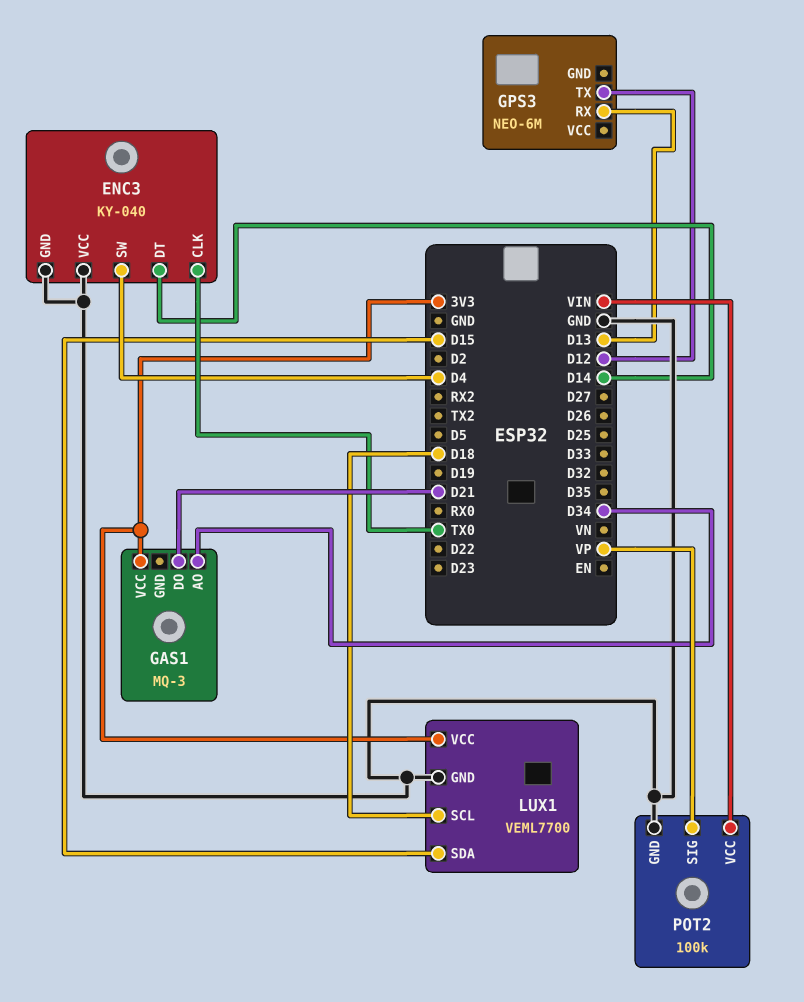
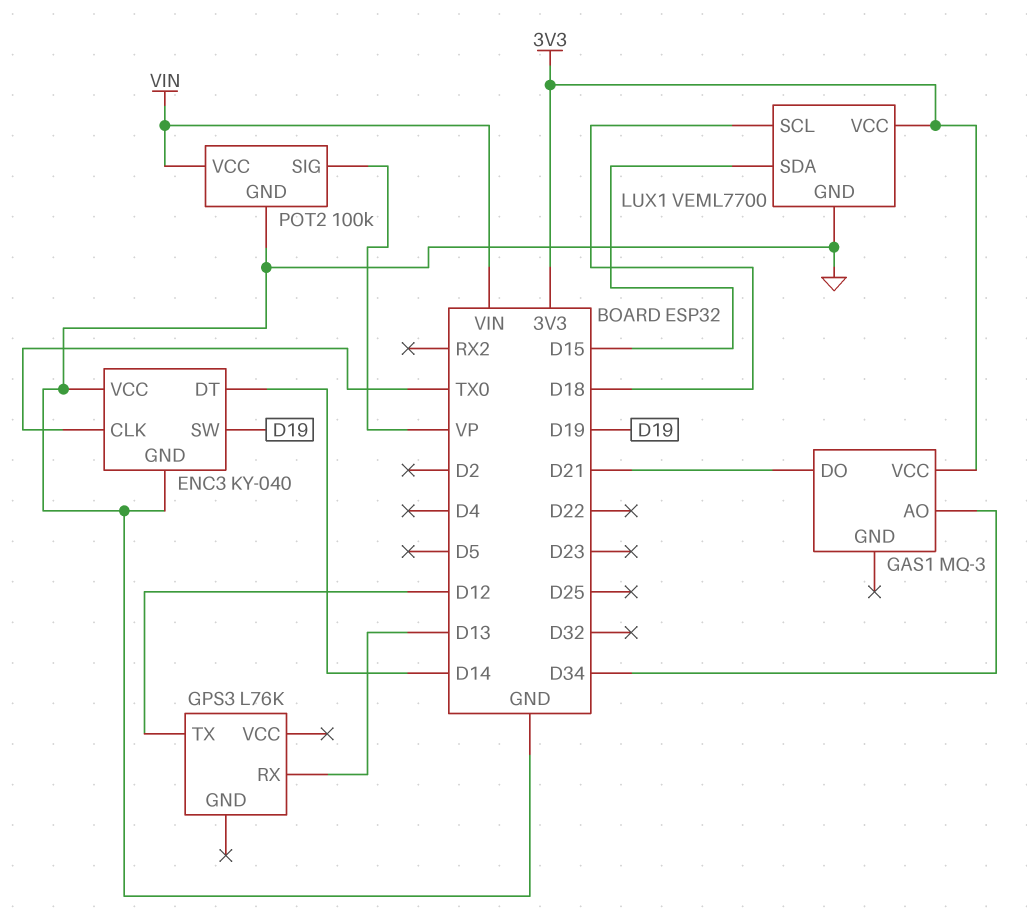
ENC3 pin SW: D4 -> D19
GPS3: NEO-6M -> L76K

